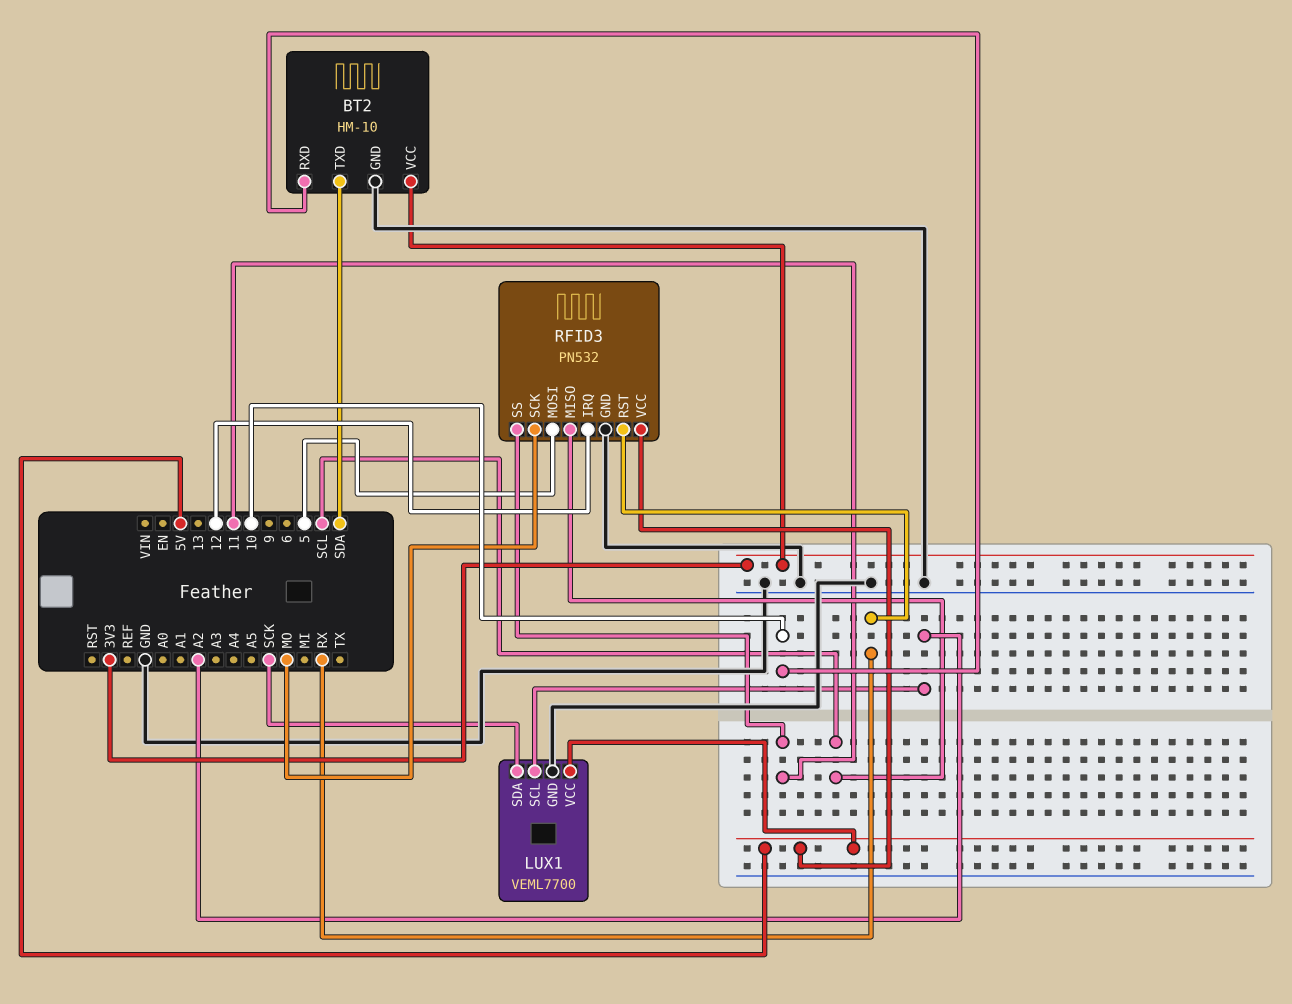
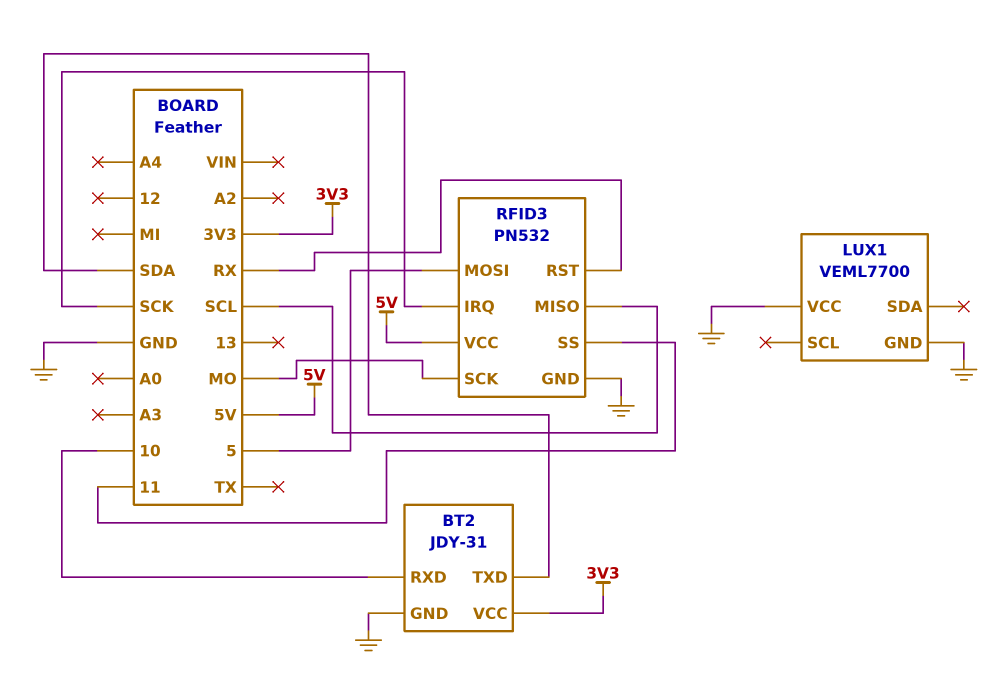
BT2: HM-10 -> JDY-31
LUX1 pin SCL: A2 -> none
LUX1 pin SDA: SCK -> none
LUX1 pin VCC: 5V -> GND
RFID3 pin IRQ: 12 -> SCK

